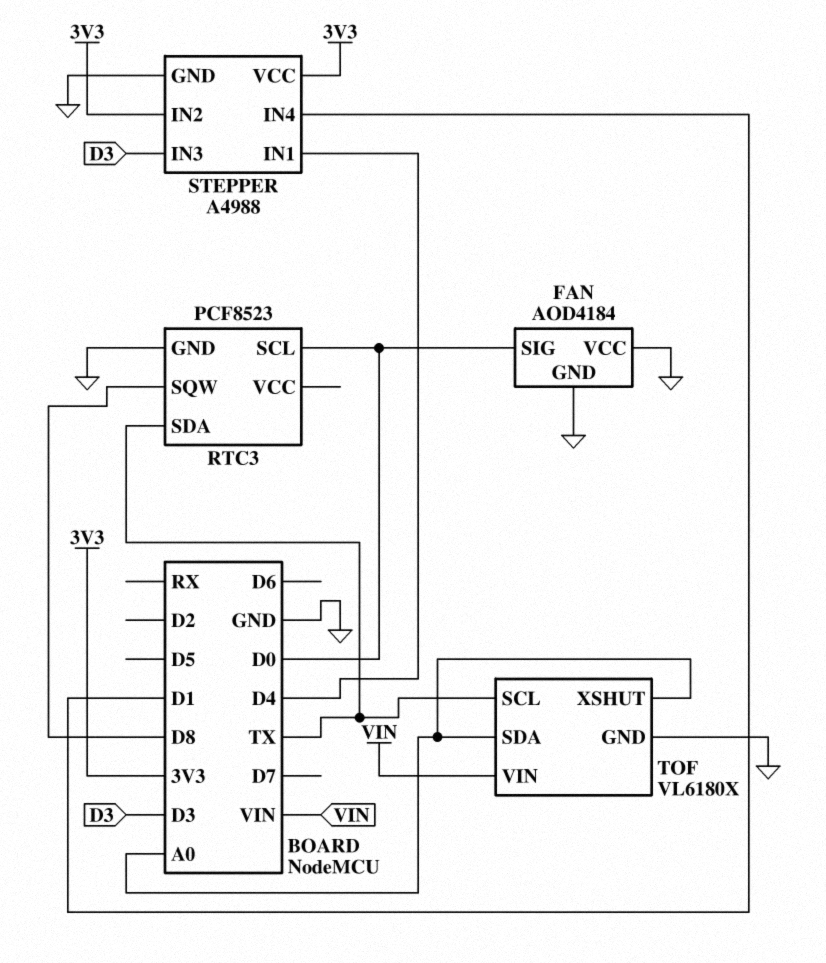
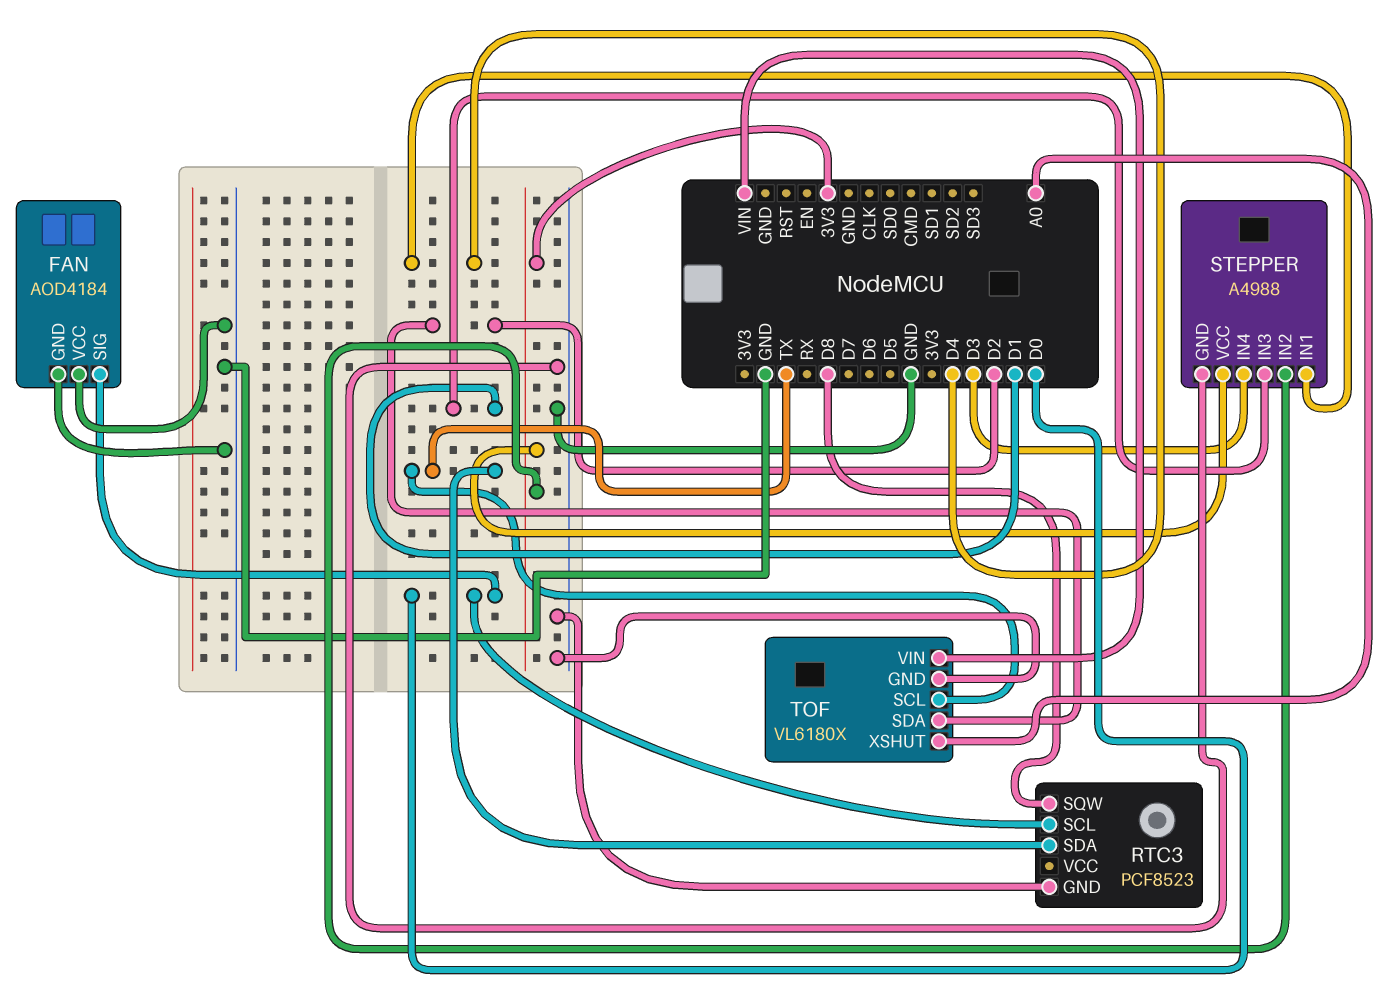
STEPPER pin IN3: D3 -> D1
STEPPER pin IN4: D1 -> D3
TOF pin SDA: A0 -> D2

